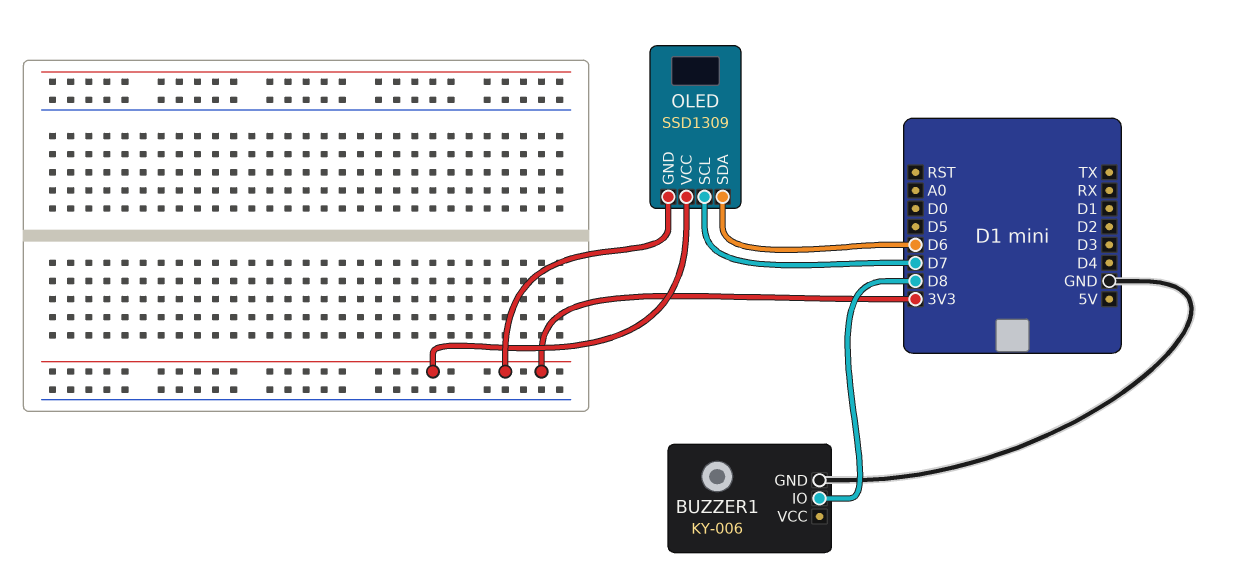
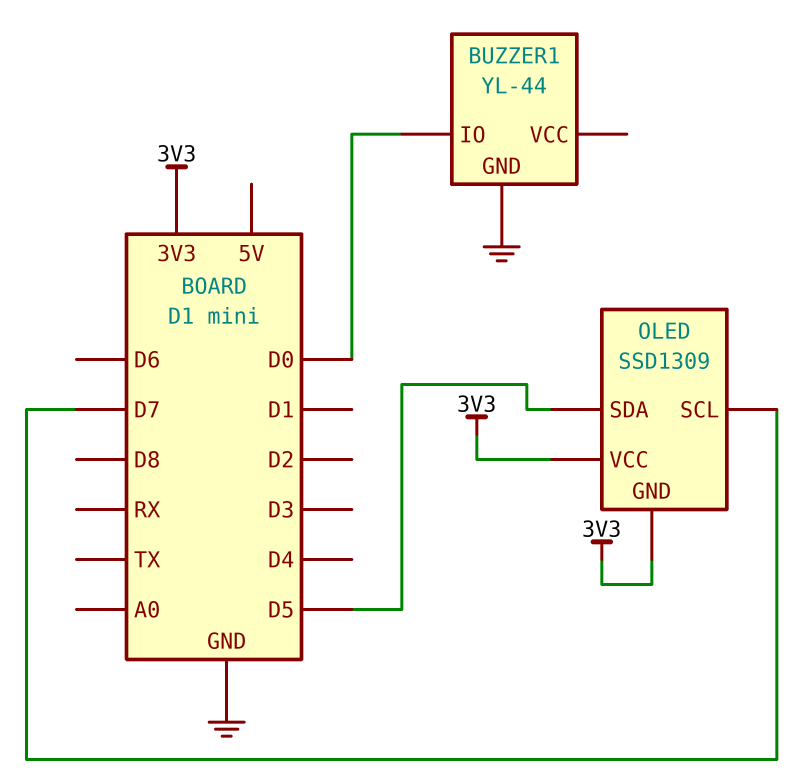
BUZZER1: KY-006 -> YL-44
BUZZER1 pin IO: D8 -> D0
OLED pin SDA: D6 -> D5

